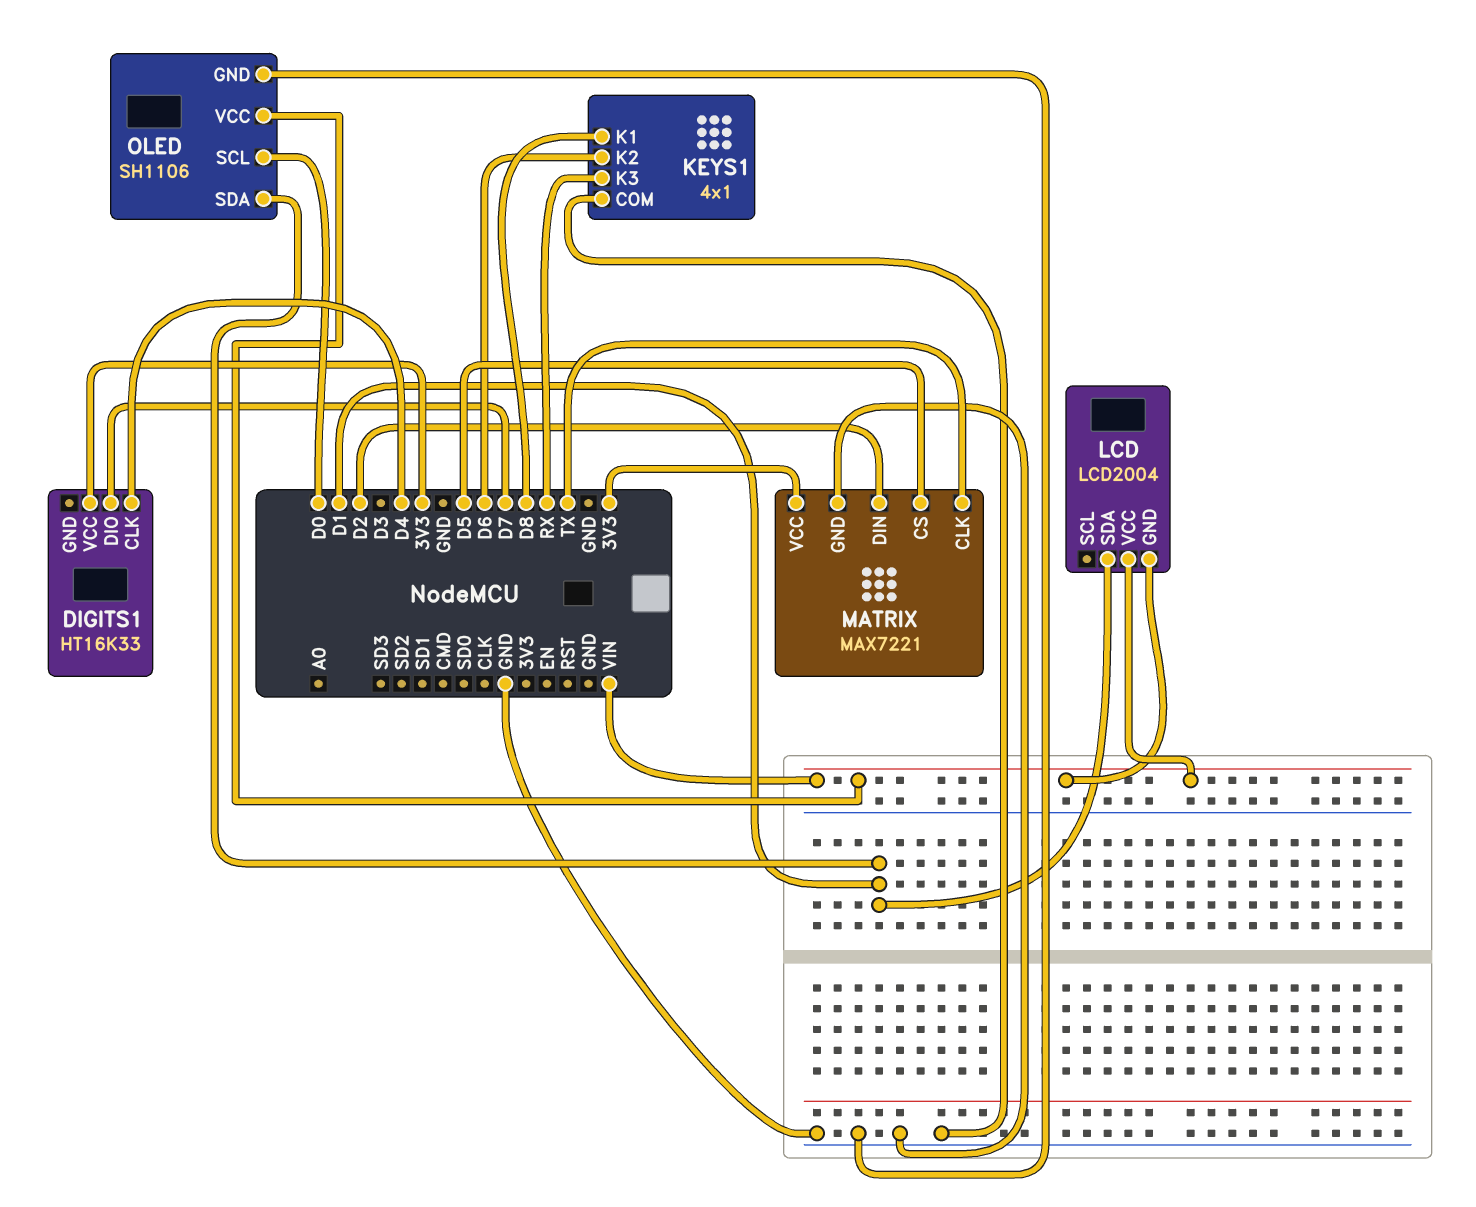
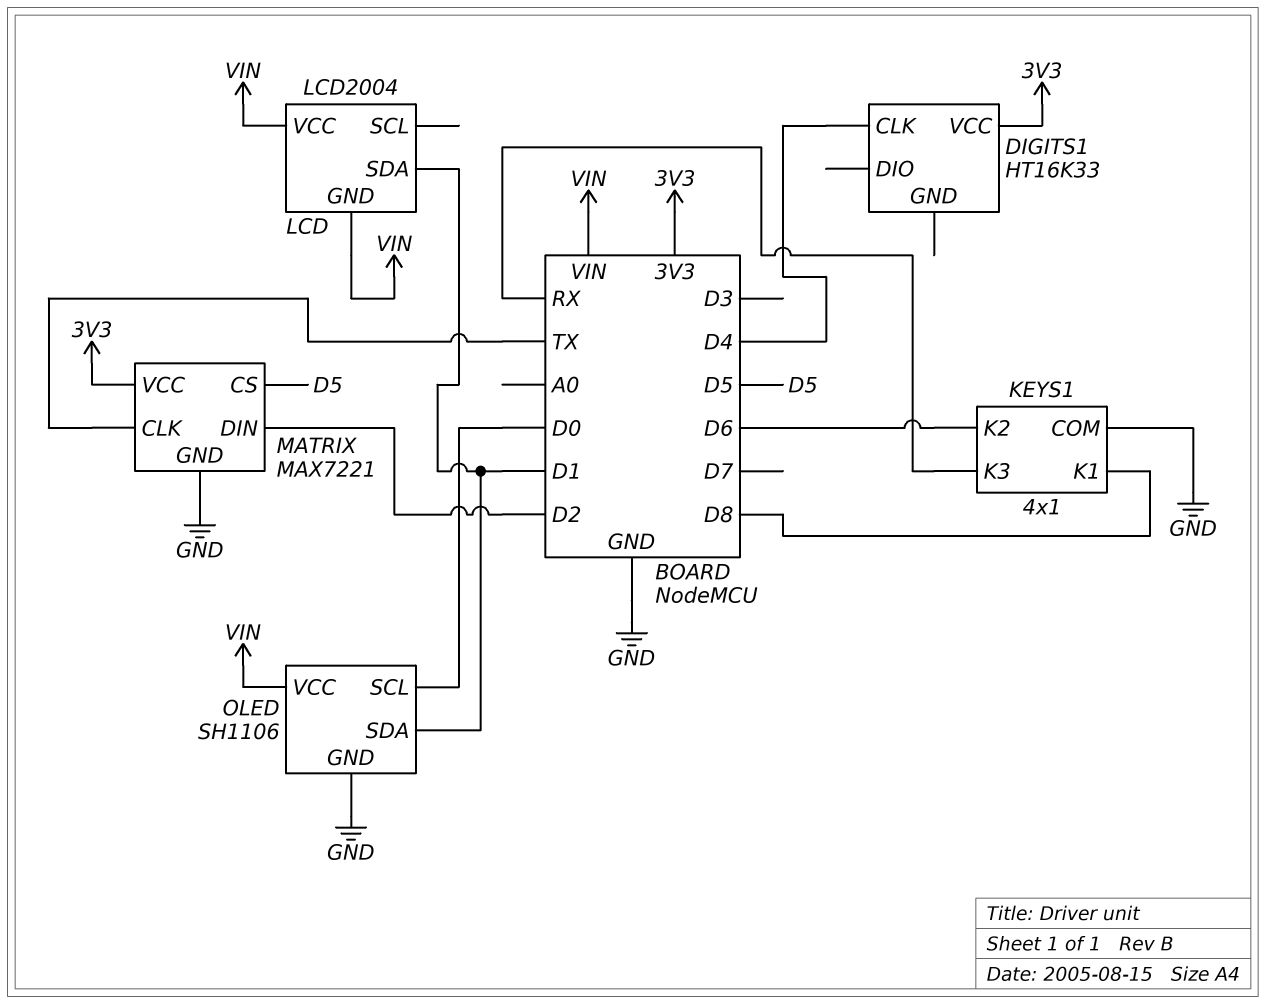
DIGITS1 pin DIO: D7 -> none

